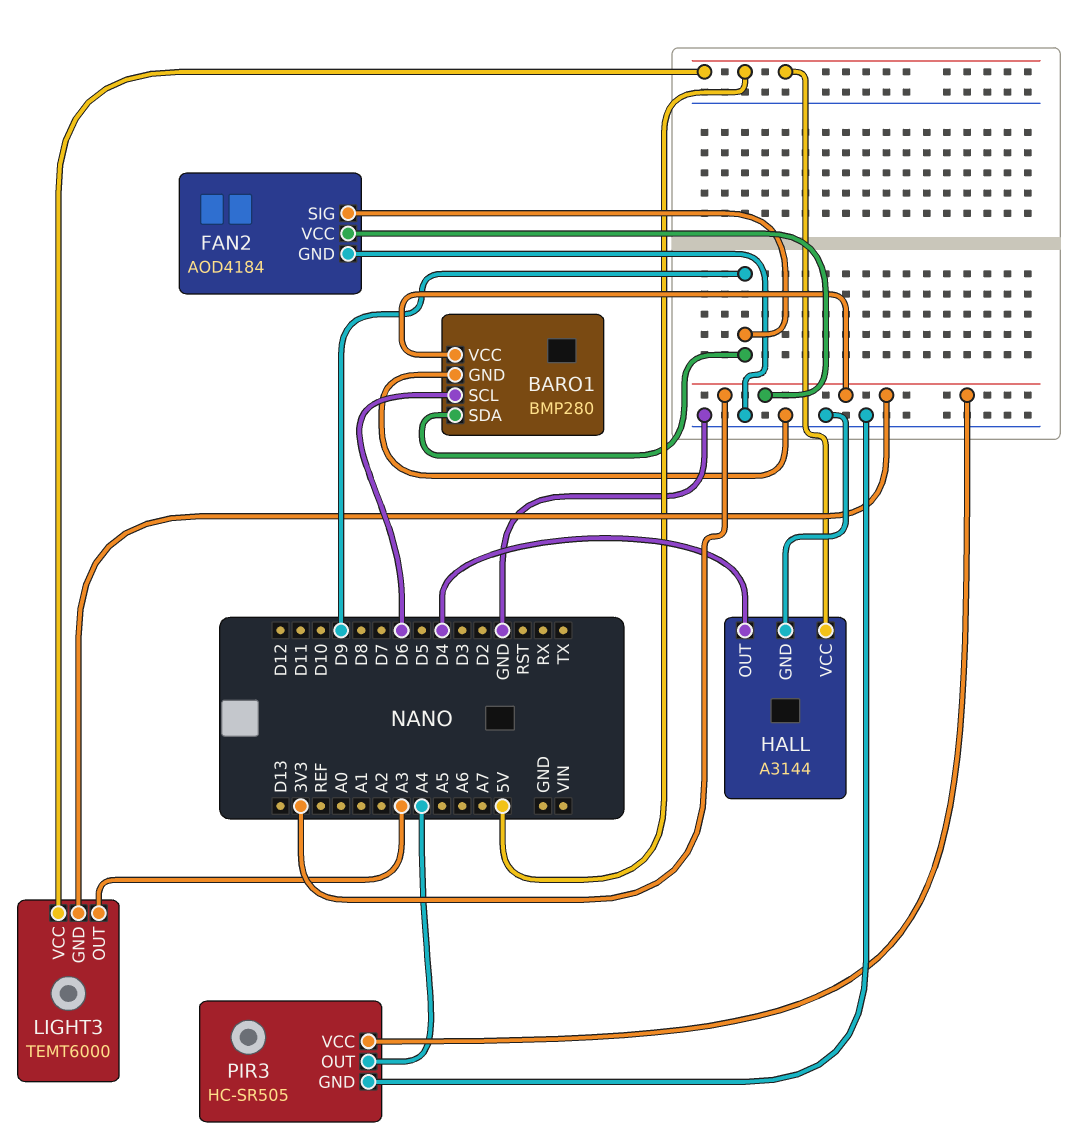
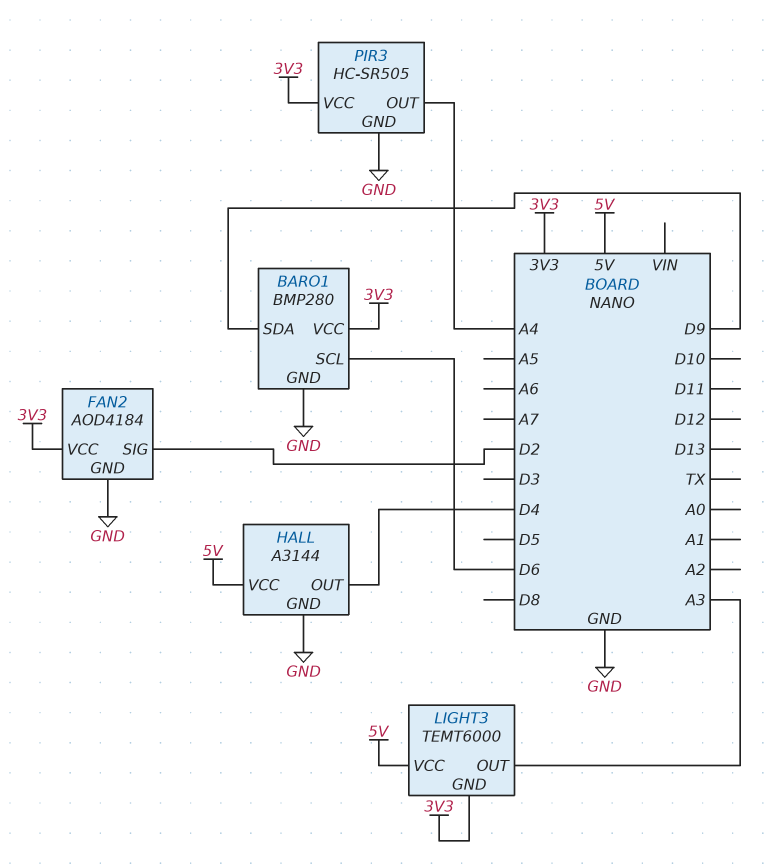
FAN2 pin SIG: D9 -> D2

